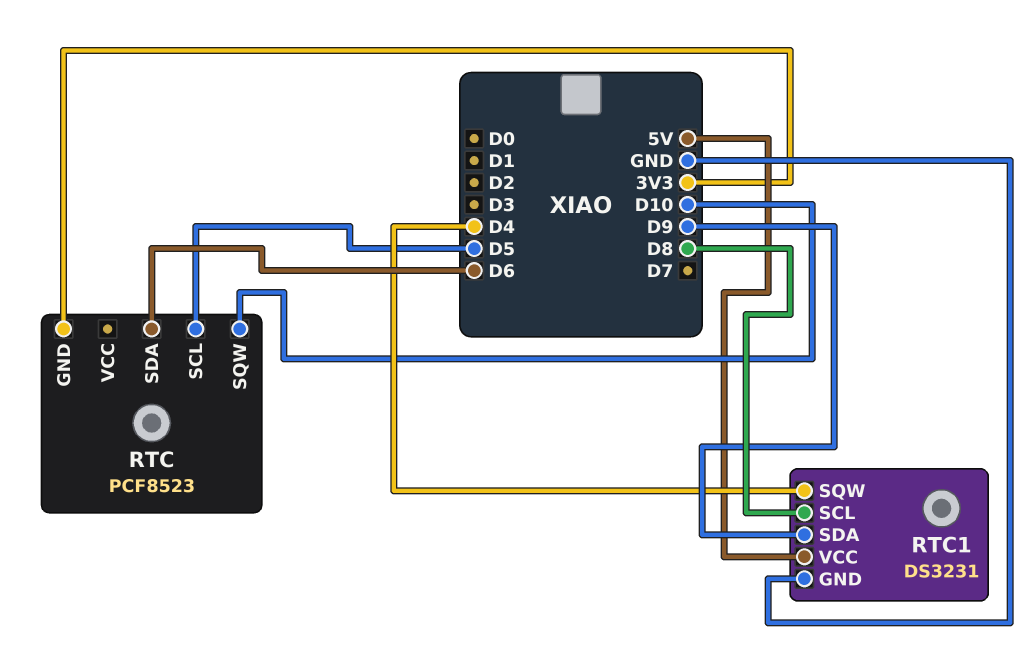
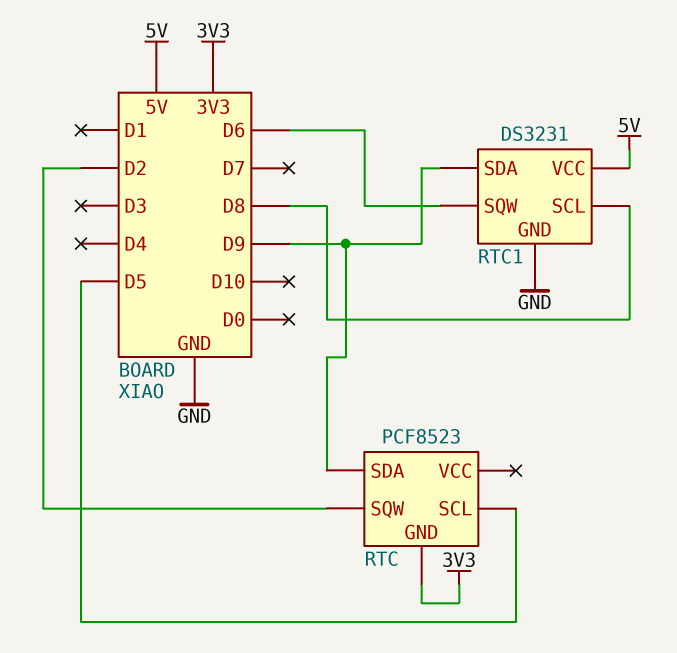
RTC pin SDA: D6 -> D9
RTC pin SQW: D10 -> D2
RTC1 pin SQW: D4 -> D6

